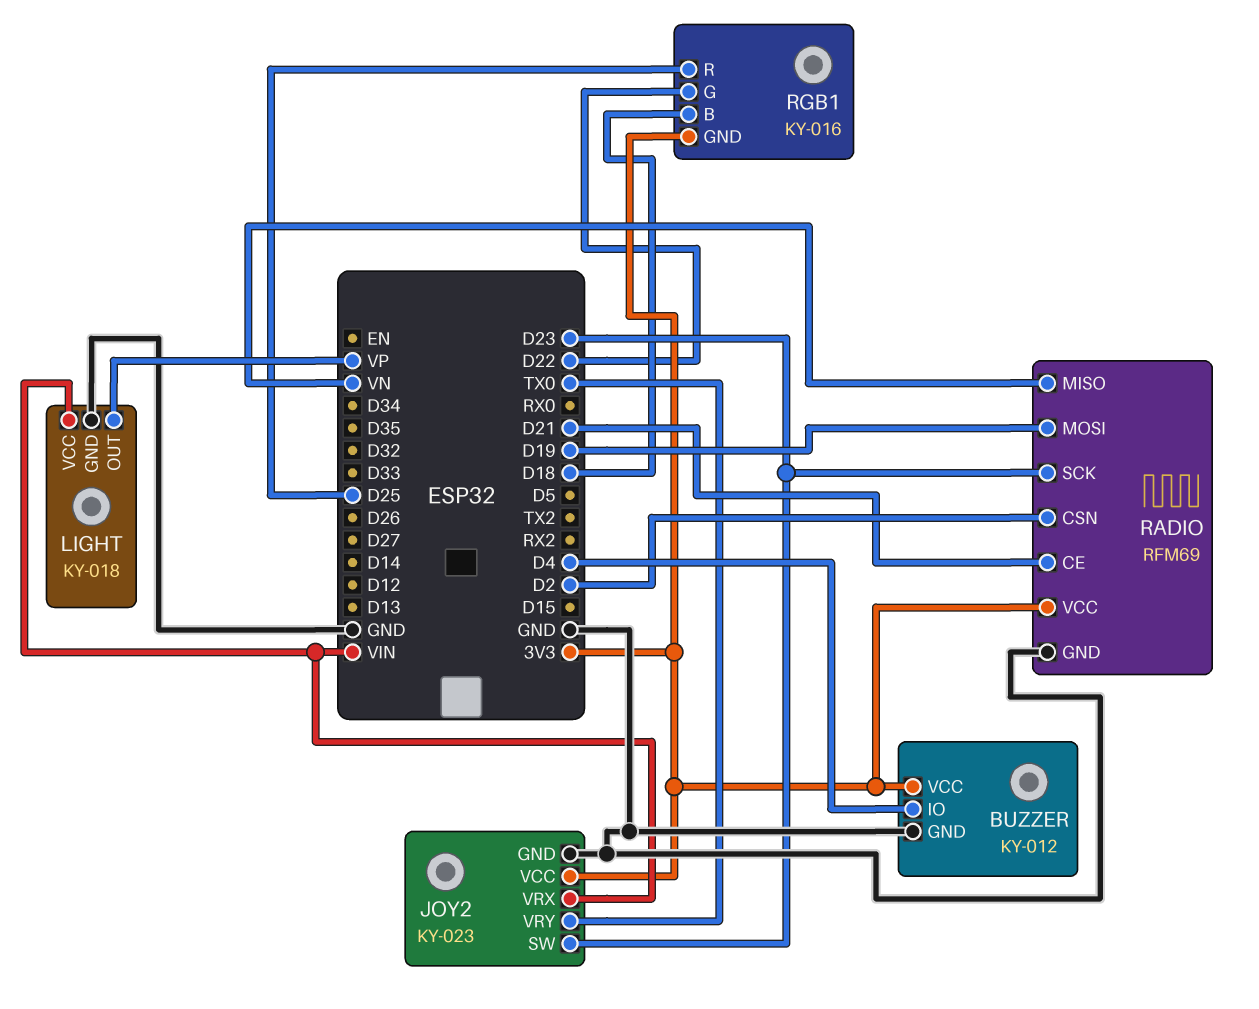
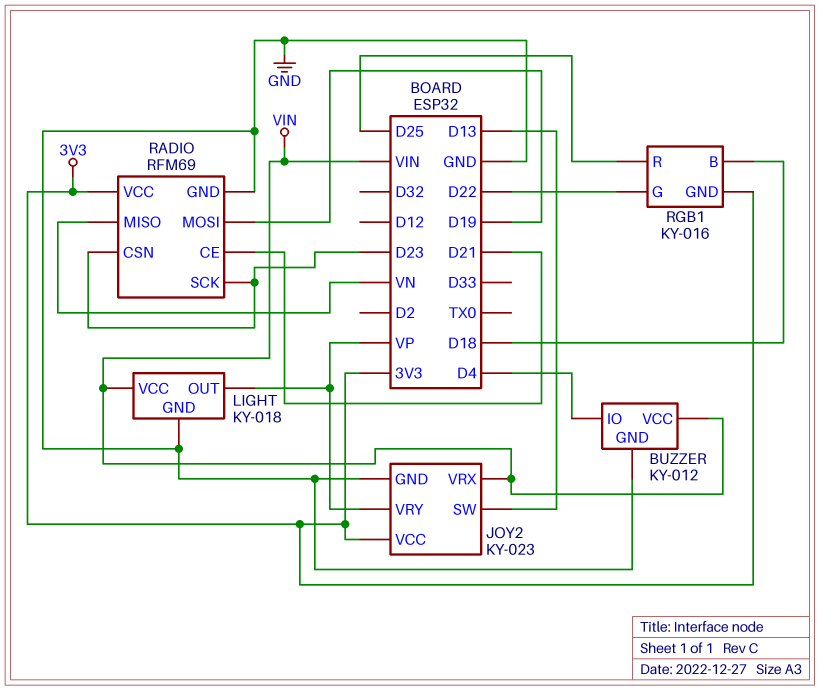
BUZZER pin VCC: 3V3 -> VIN
JOY2 pin SW: D23 -> D13
JOY2 pin VRY: TX0 -> VP
RADIO pin CSN: D2 -> D23

